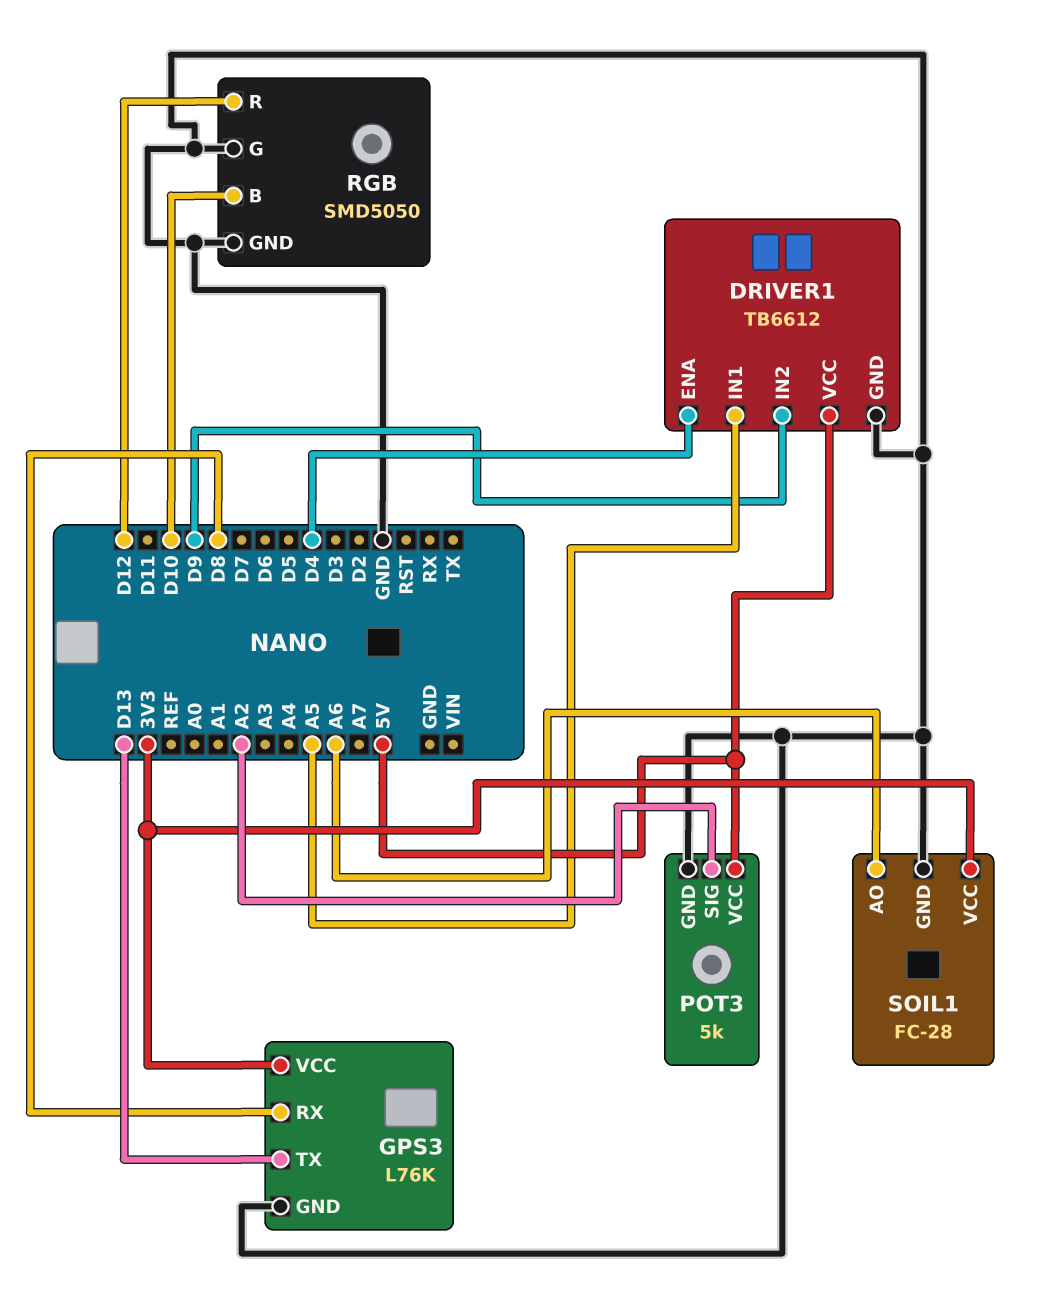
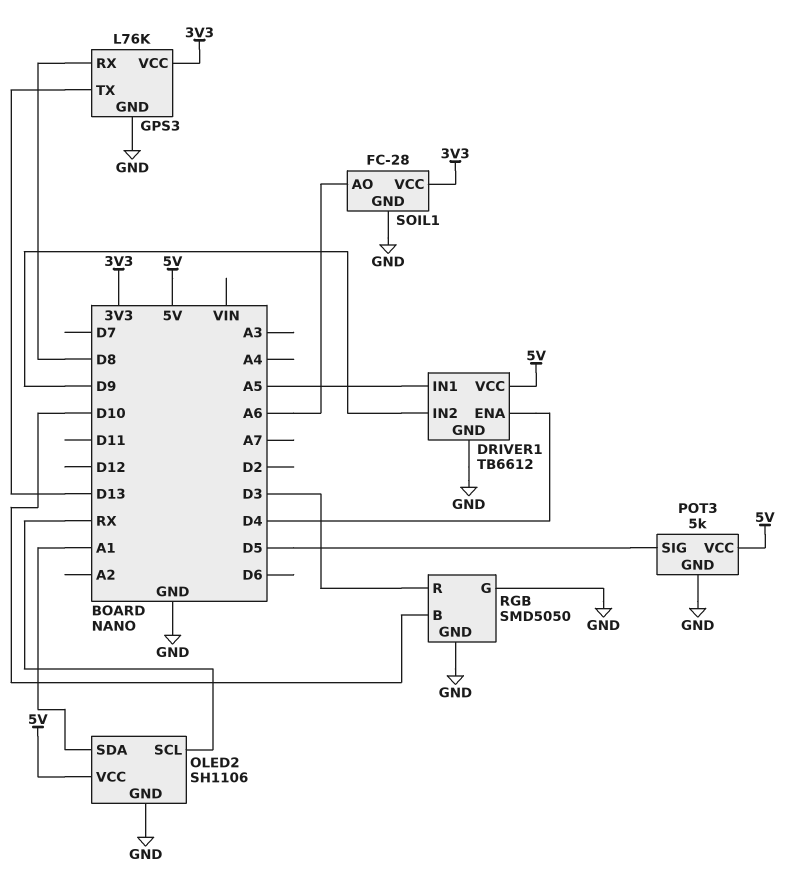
OLED2: none -> SH1106
OLED2 pin GND: none -> GND
OLED2 pin SCL: none -> RX
OLED2 pin SDA: none -> A1
OLED2 pin VCC: none -> 5V
POT3 pin SIG: A2 -> D5
RGB pin R: D12 -> D3

